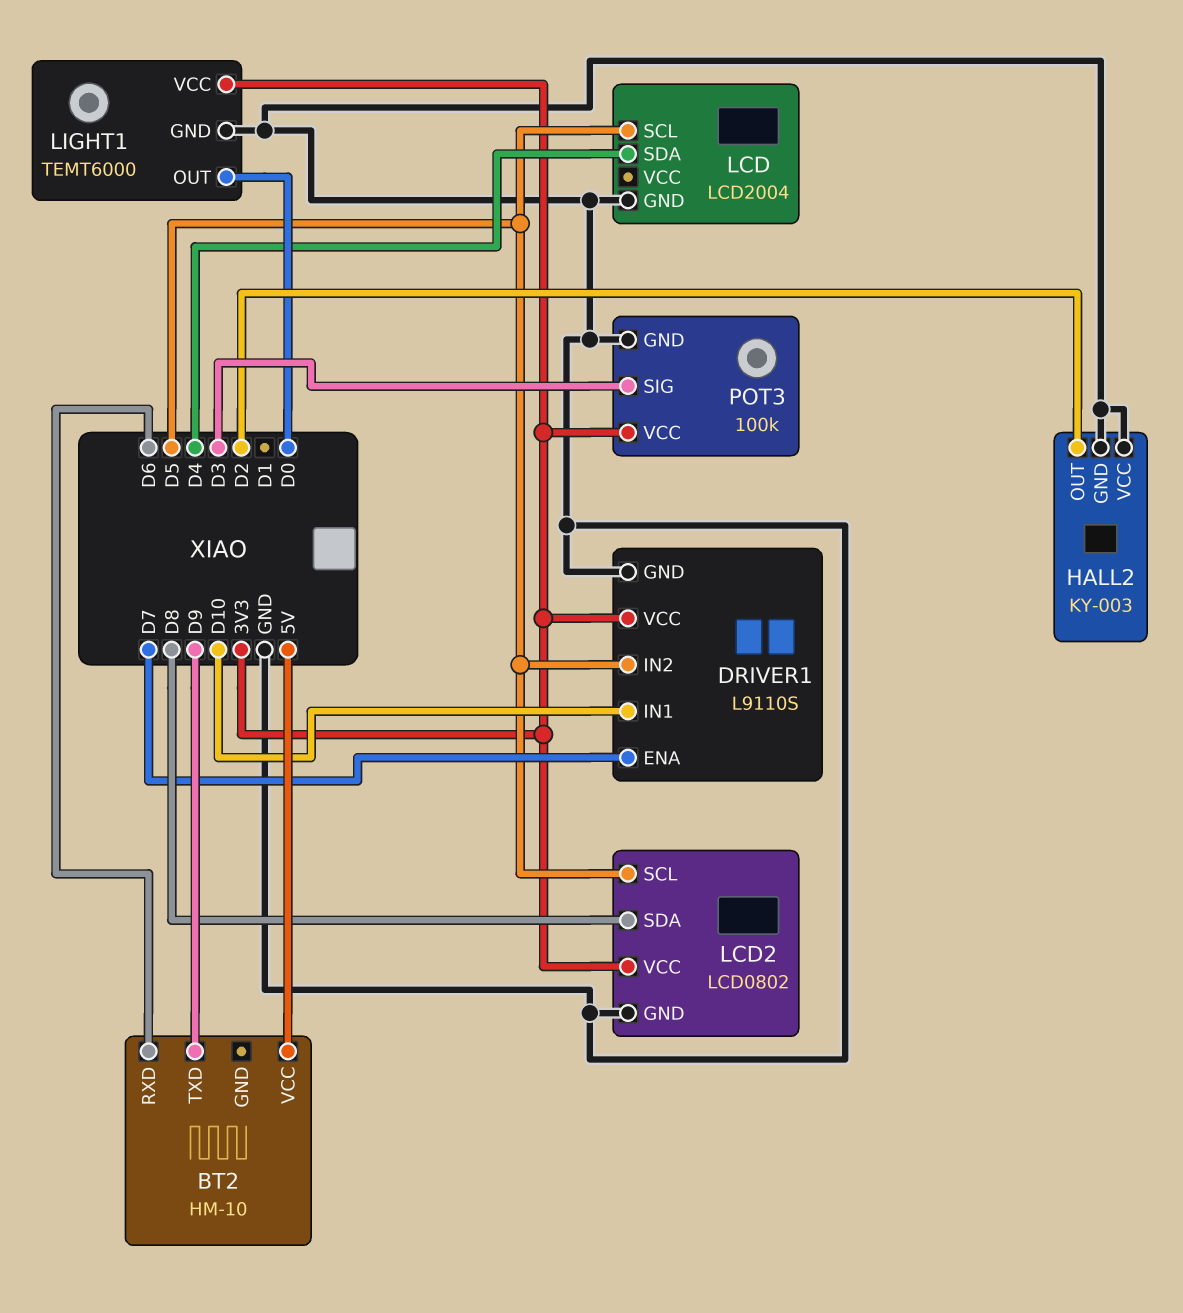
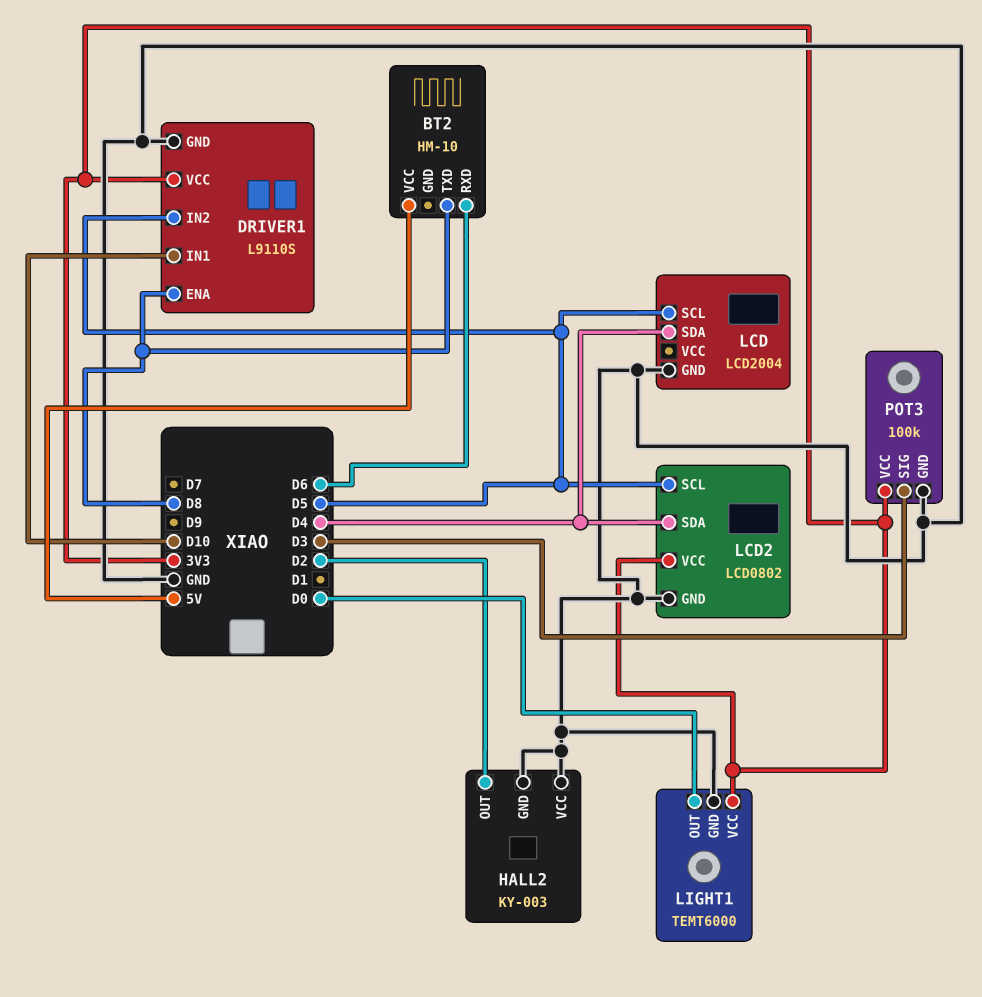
BT2 pin TXD: D9 -> D8
DRIVER1 pin ENA: D7 -> D8
LCD2 pin SDA: D8 -> D4

